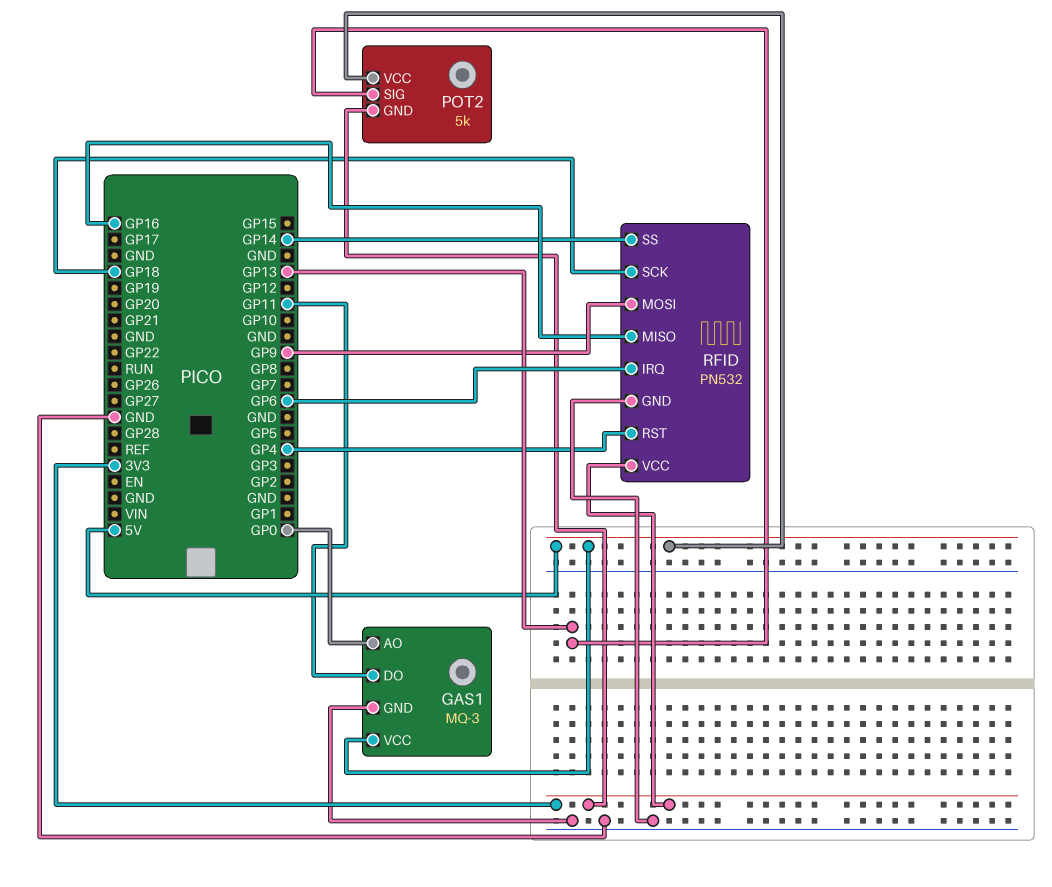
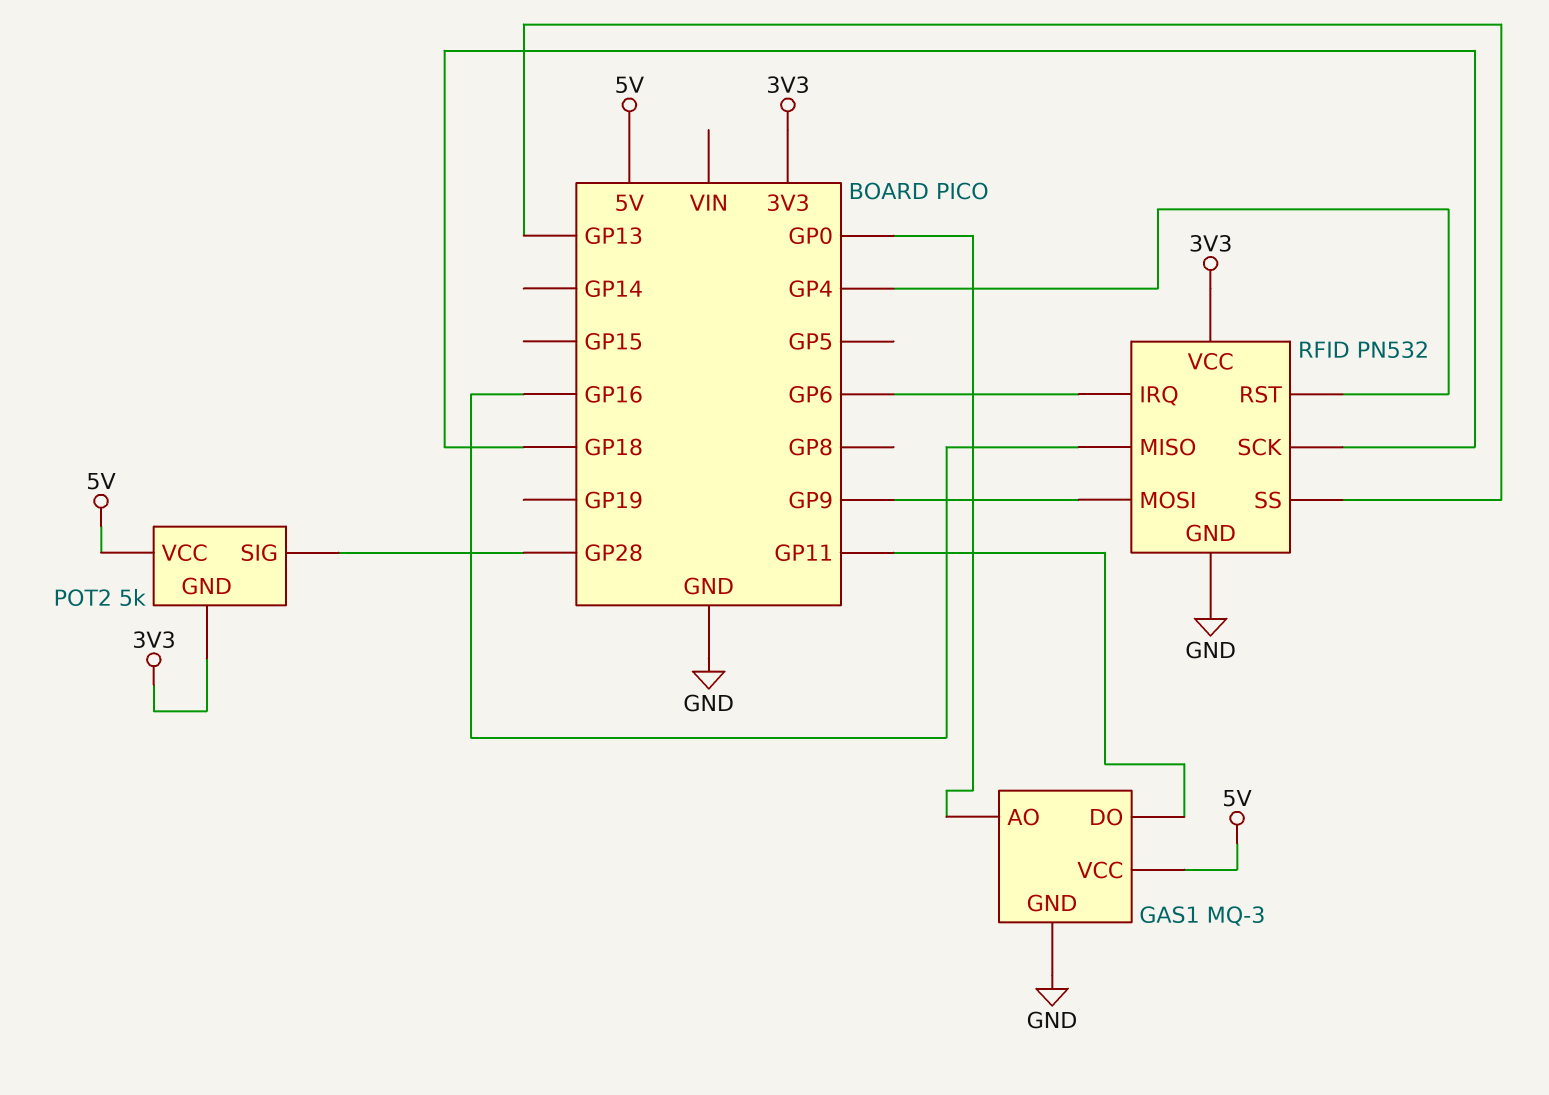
POT2 pin SIG: GP13 -> GP28
RFID pin SS: GP14 -> GP13

